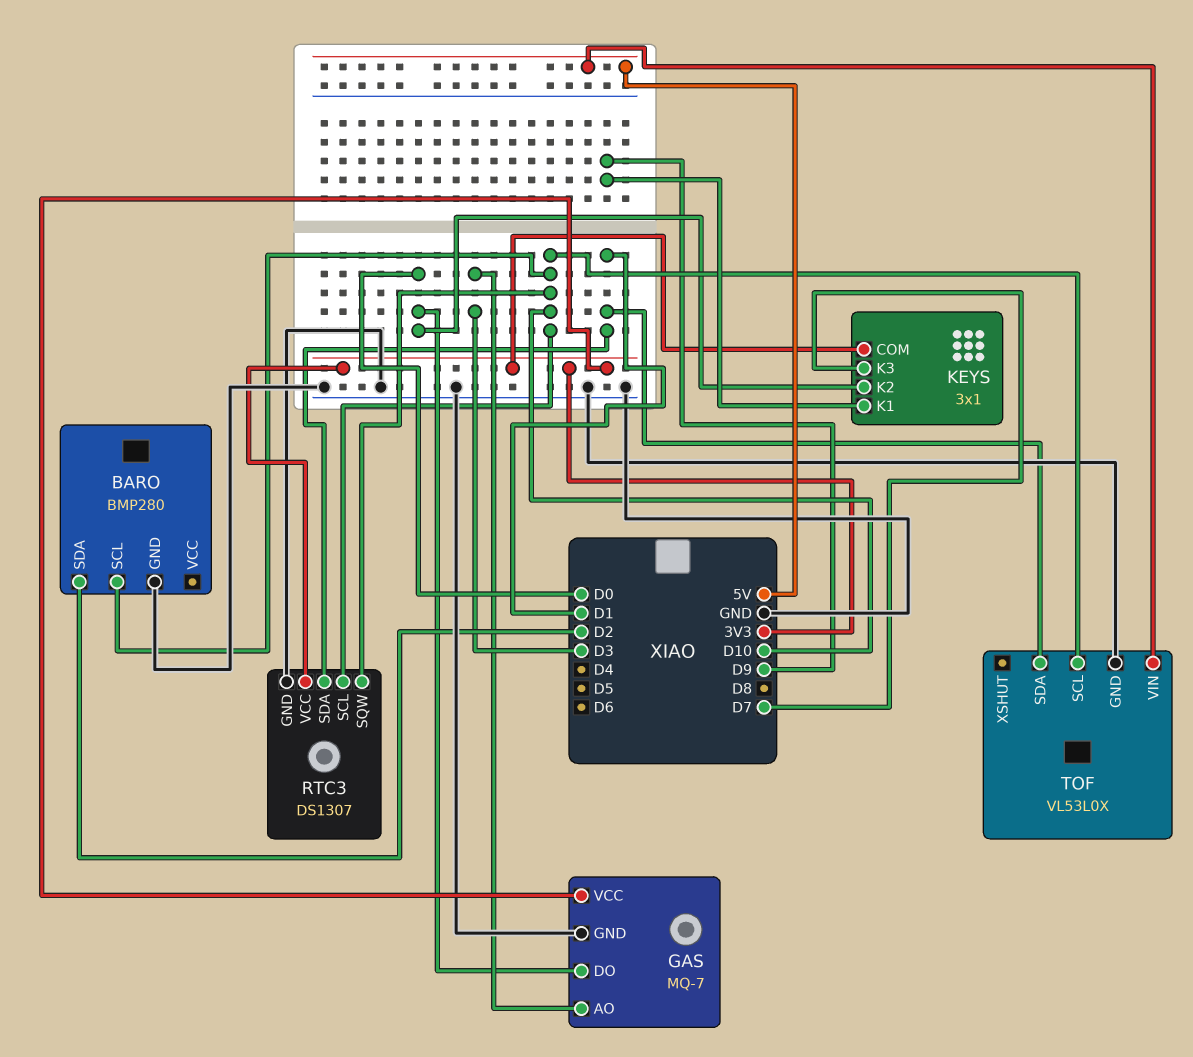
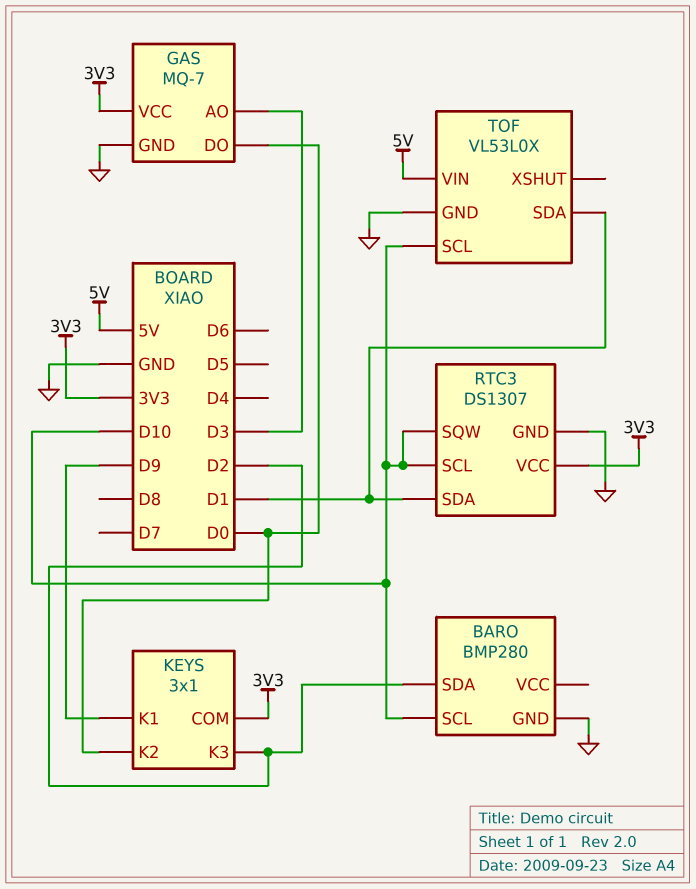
KEYS pin K3: D7 -> D2

